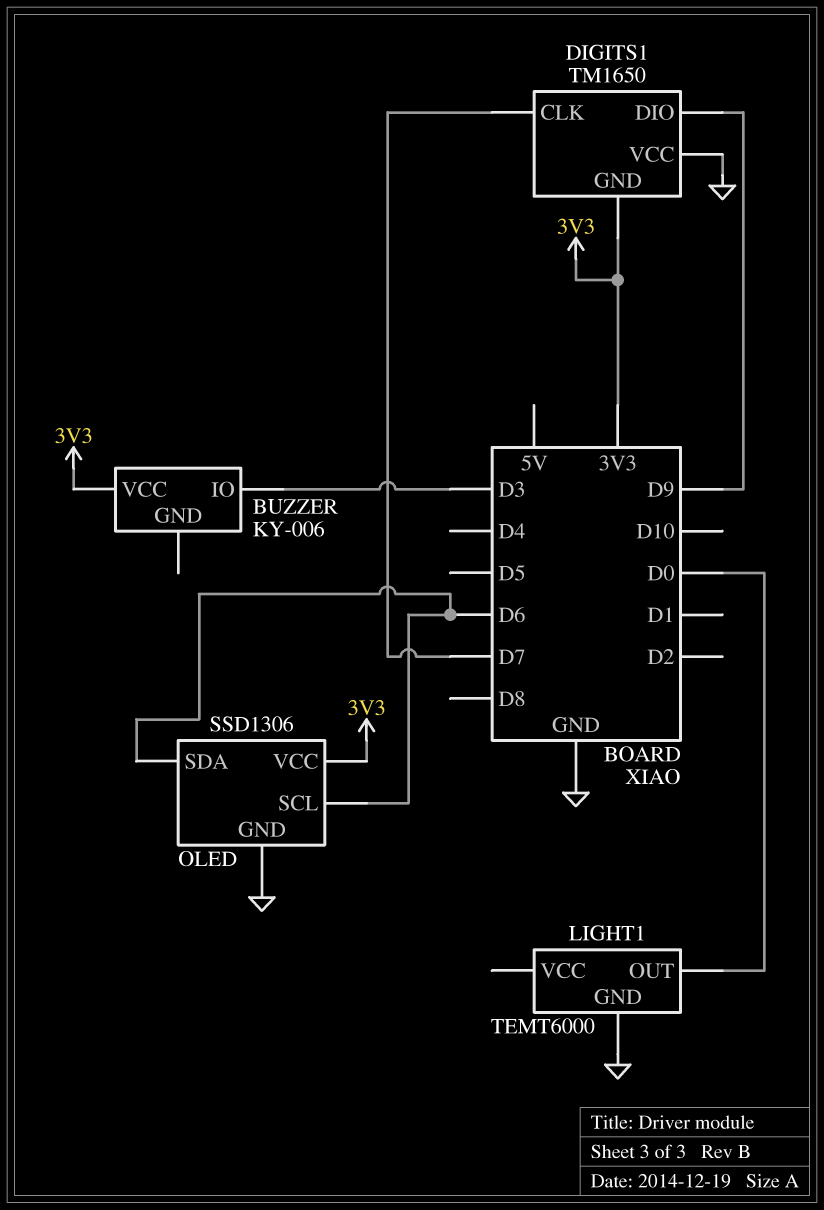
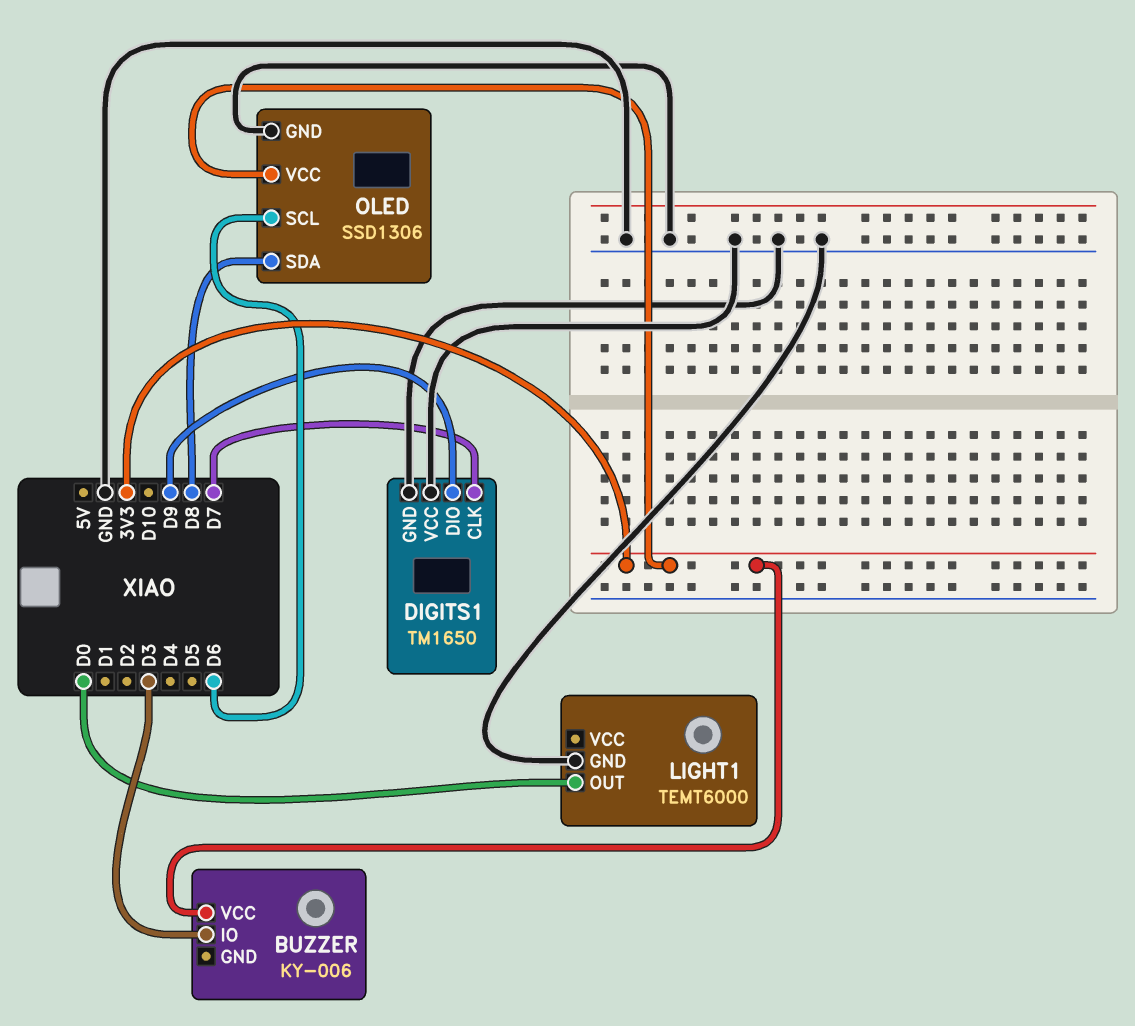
DIGITS1 pin GND: 3V3 -> GND
OLED pin SDA: D6 -> D8

